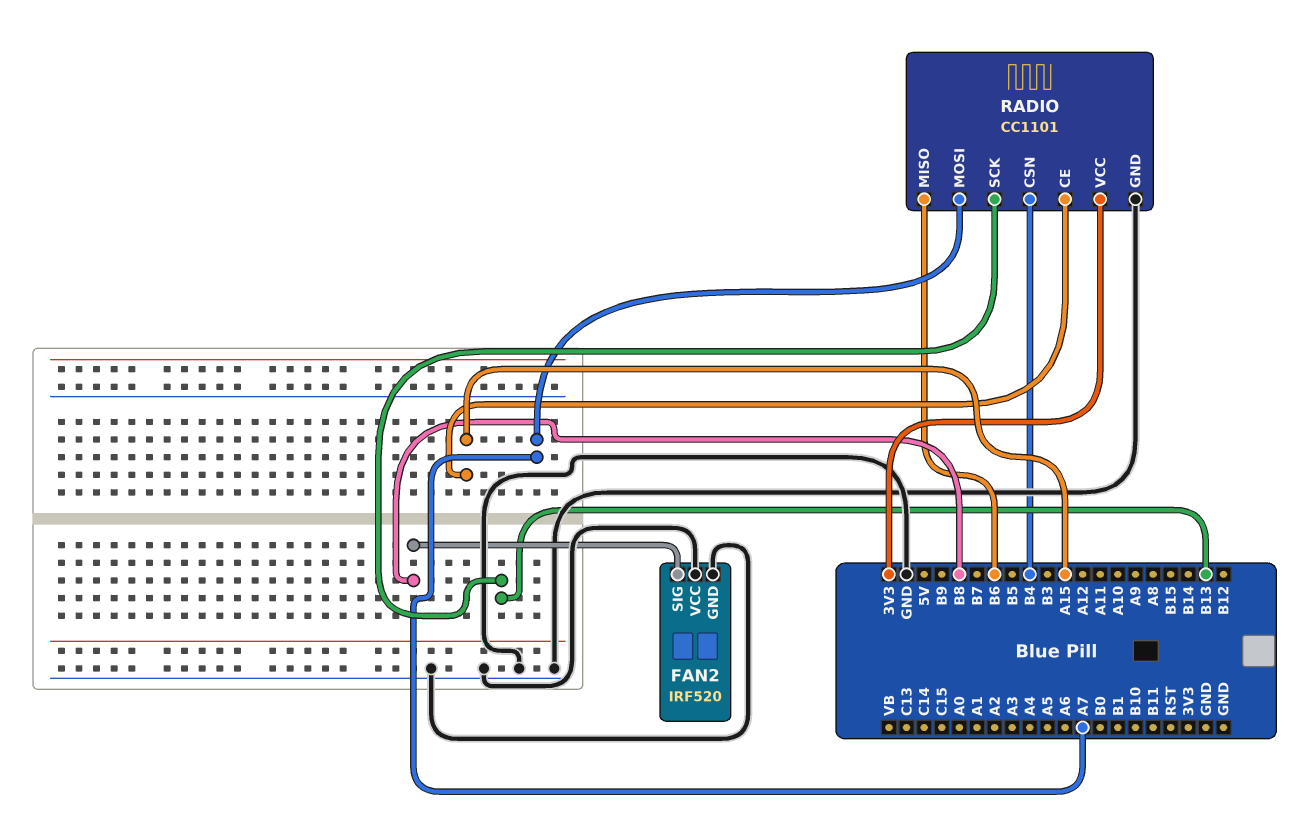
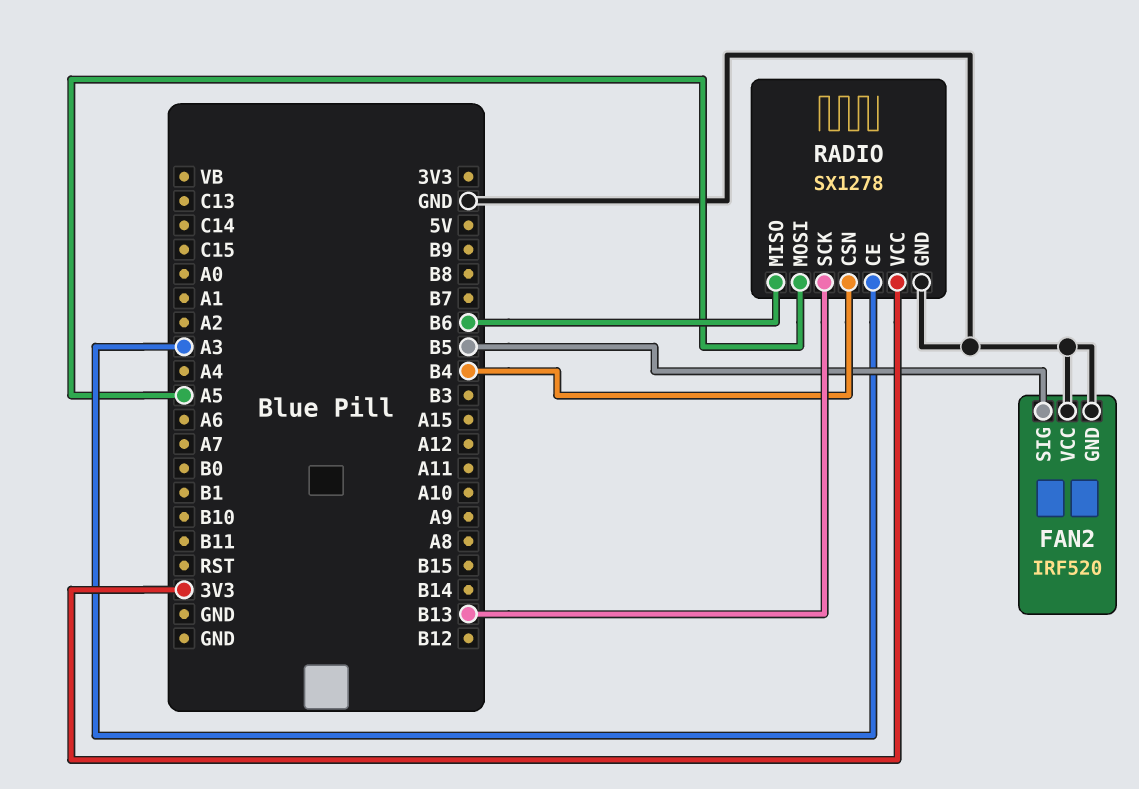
FAN2 pin SIG: B8 -> B5
RADIO: CC1101 -> SX1278
RADIO pin CE: A15 -> A3
RADIO pin MOSI: A7 -> A5

